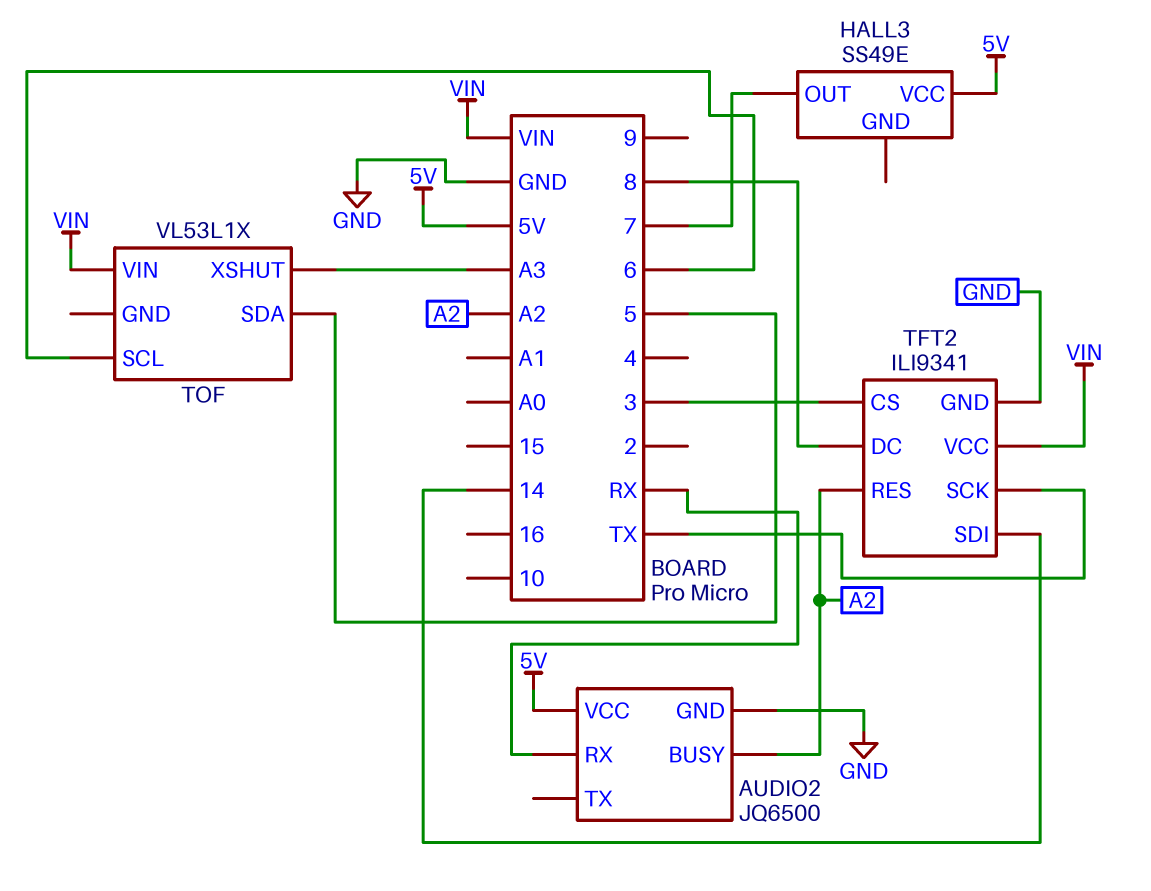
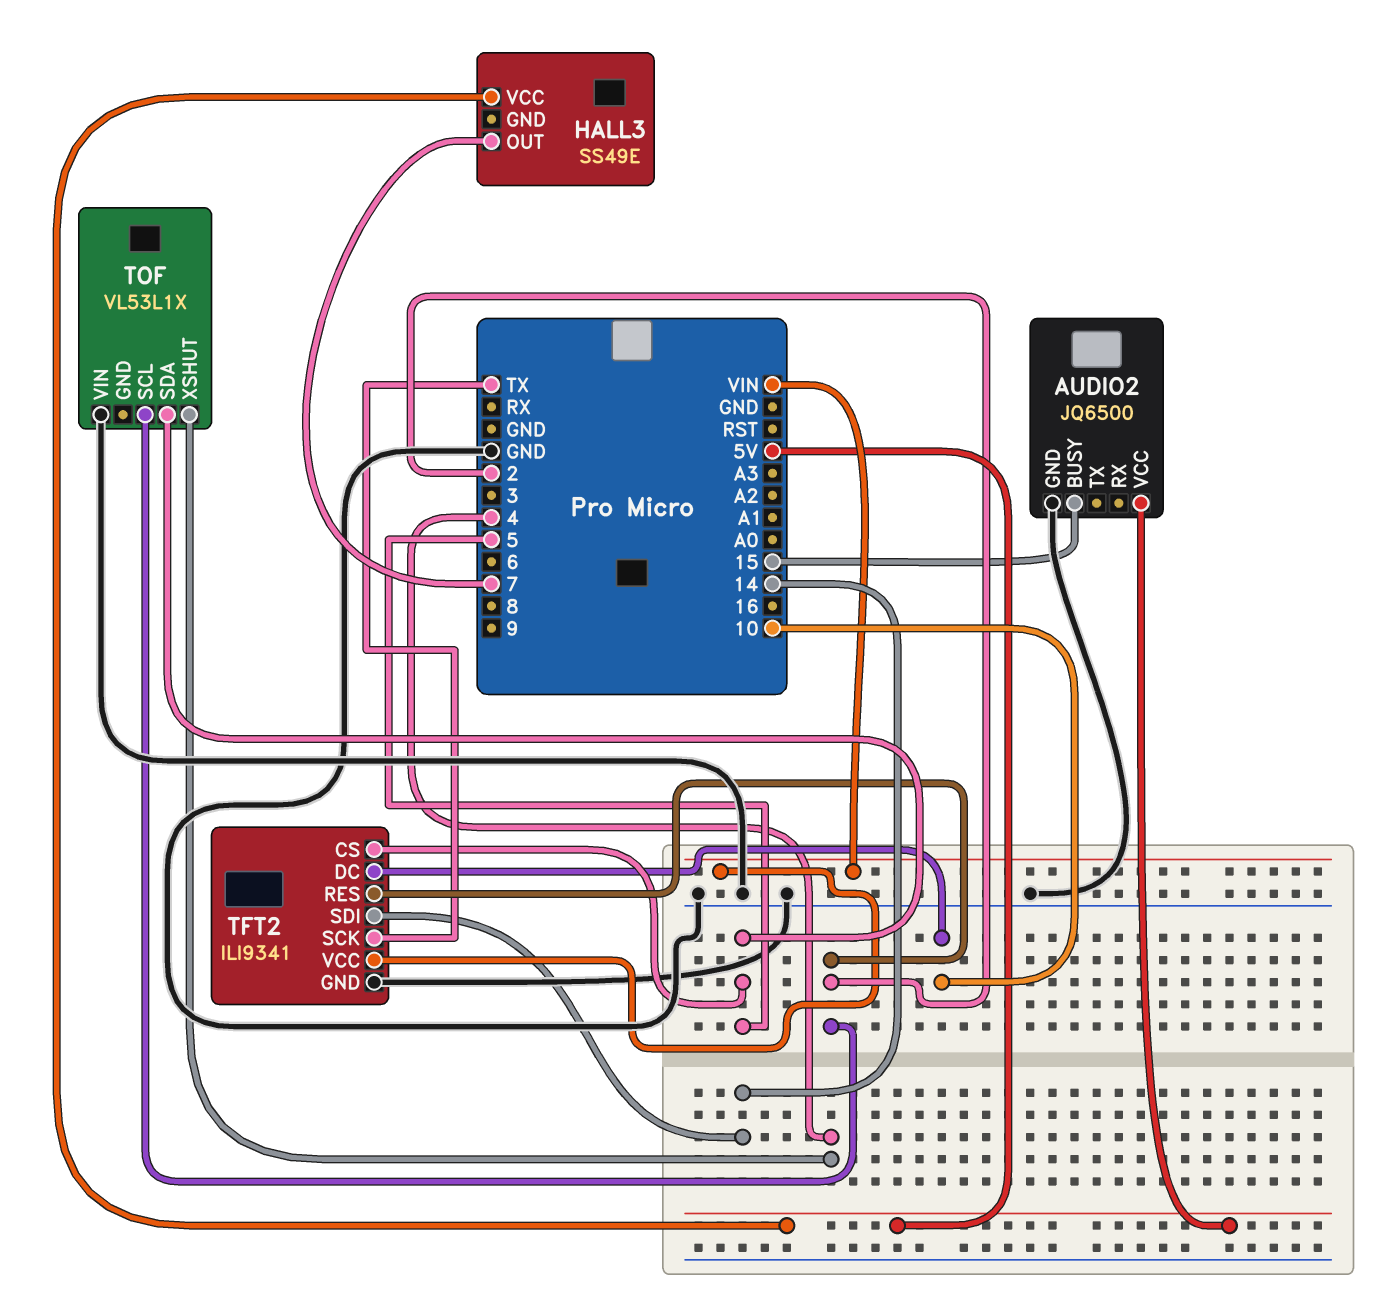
AUDIO2 pin BUSY: A2 -> 15
AUDIO2 pin RX: RX -> none
TFT2 pin CS: 3 -> 5
TFT2 pin DC: 8 -> 10
TFT2 pin RES: A2 -> 2
TOF pin SCL: 6 -> 2
TOF pin VIN: VIN -> GND
TOF pin XSHUT: A3 -> 4

